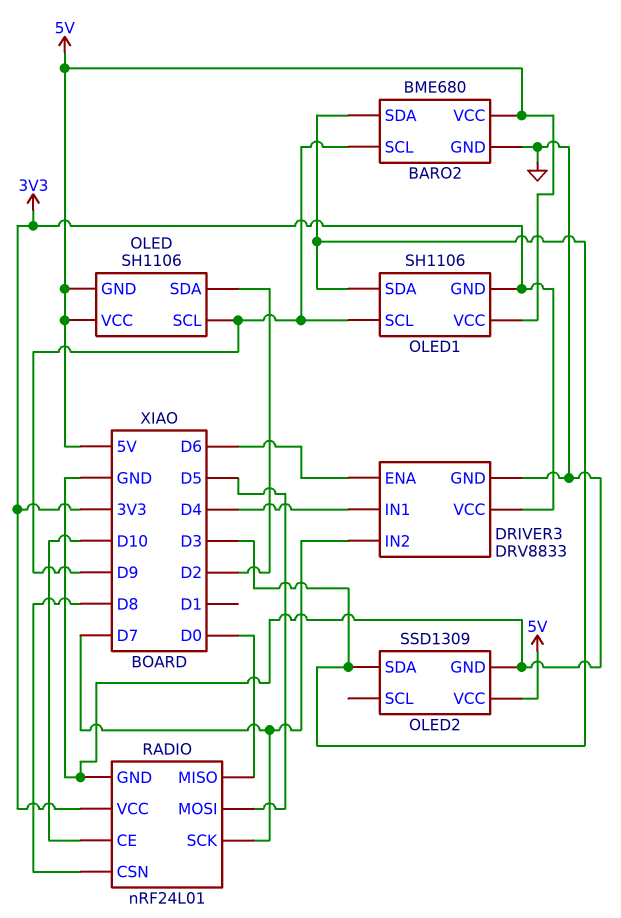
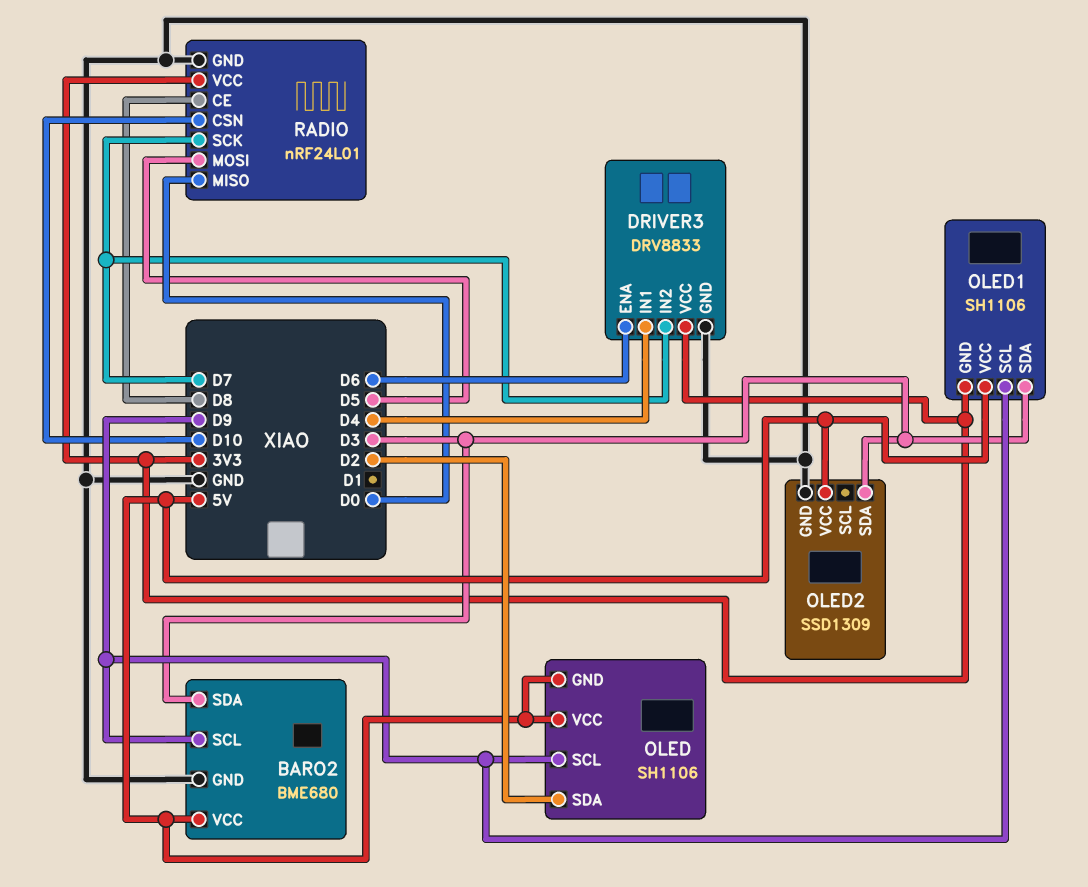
RADIO pin CE: D10 -> D8
RADIO pin CSN: D8 -> D10

